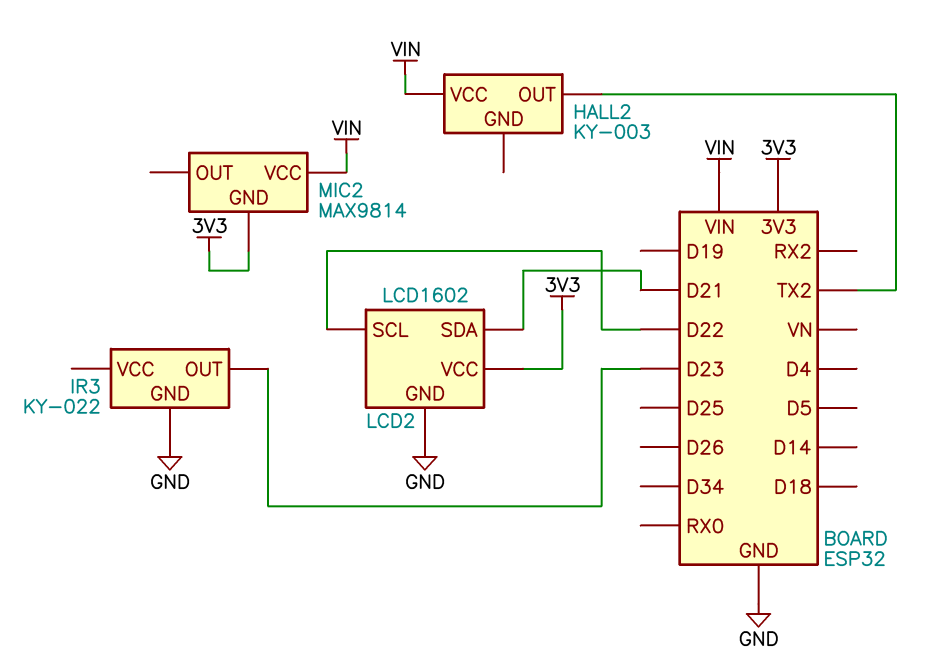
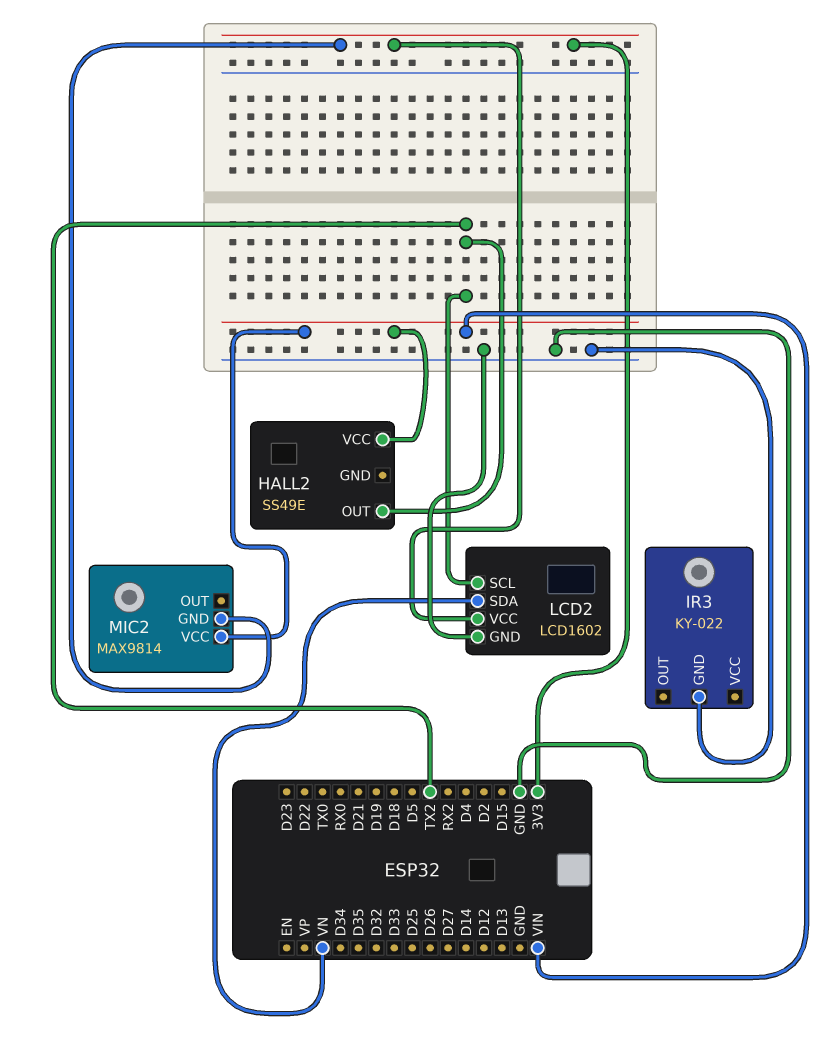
HALL2: KY-003 -> SS49E
IR3 pin OUT: D23 -> none
LCD2 pin SCL: D22 -> TX2
LCD2 pin SDA: D21 -> VN

